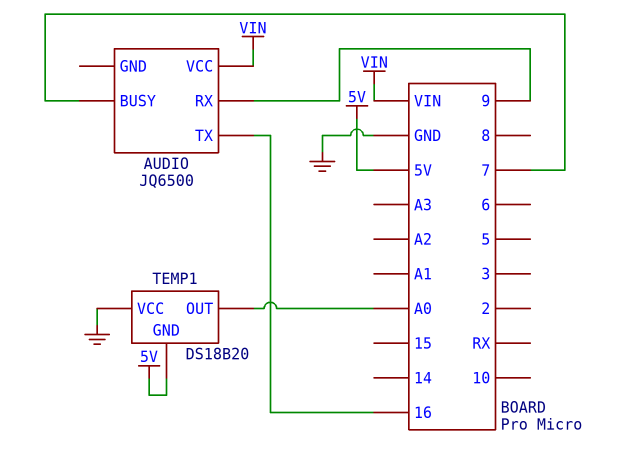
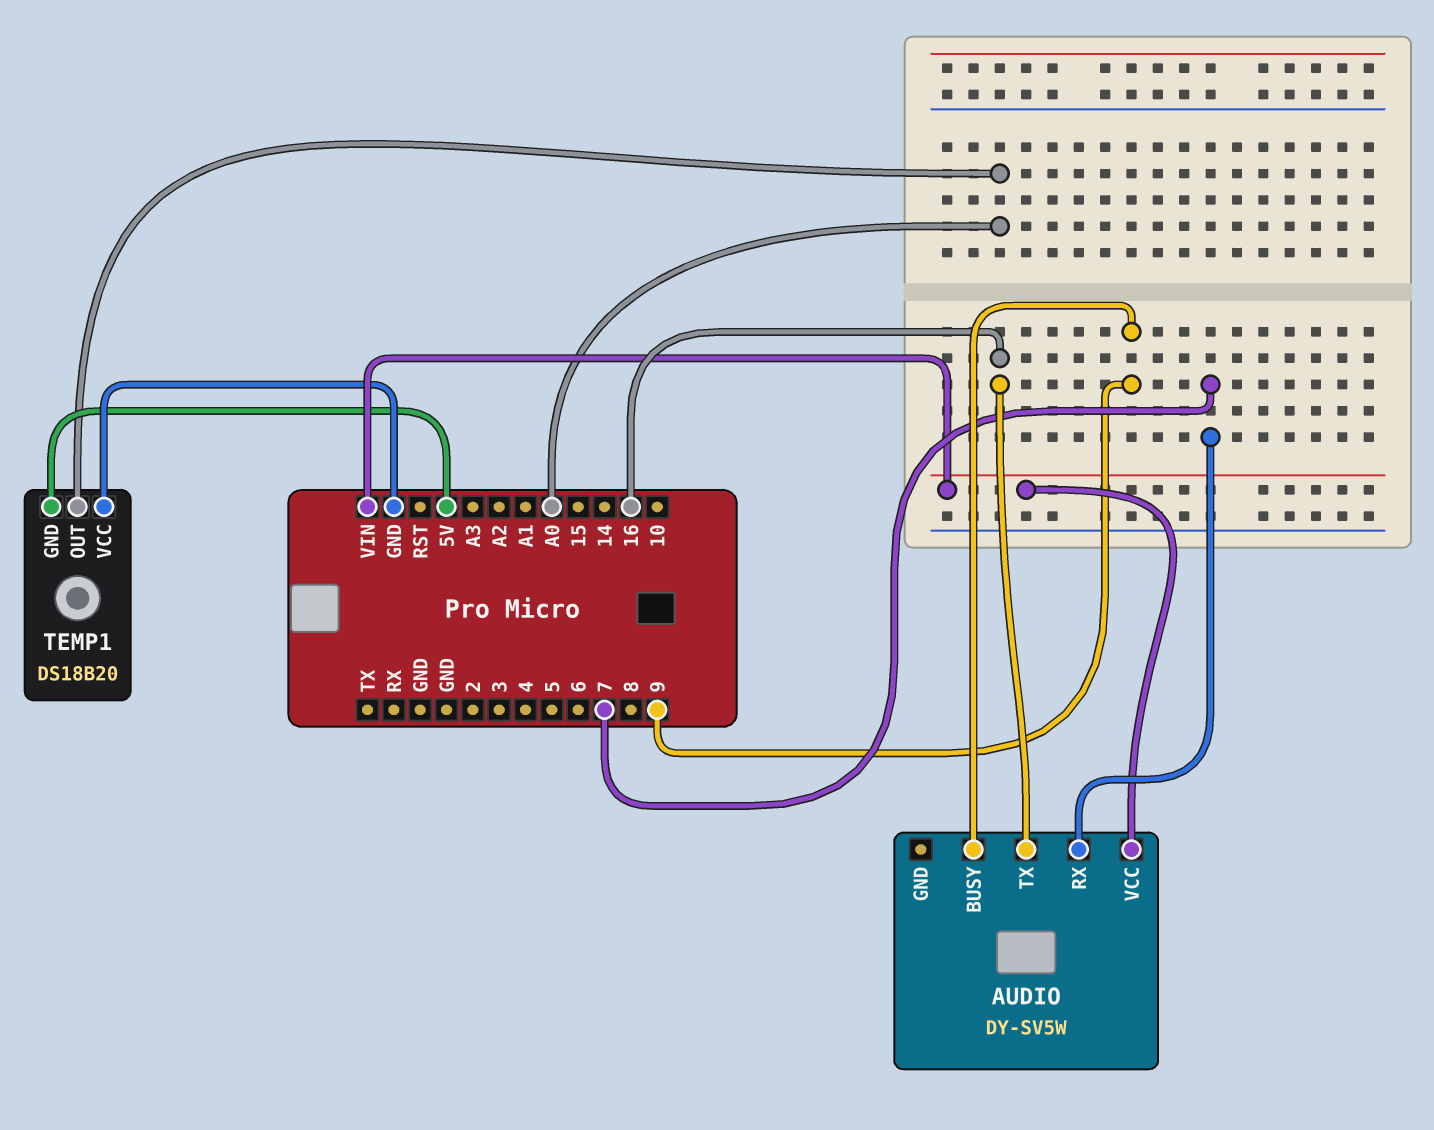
AUDIO: JQ6500 -> DY-SV5W
AUDIO pin BUSY: 7 -> 9
AUDIO pin RX: 9 -> 7

